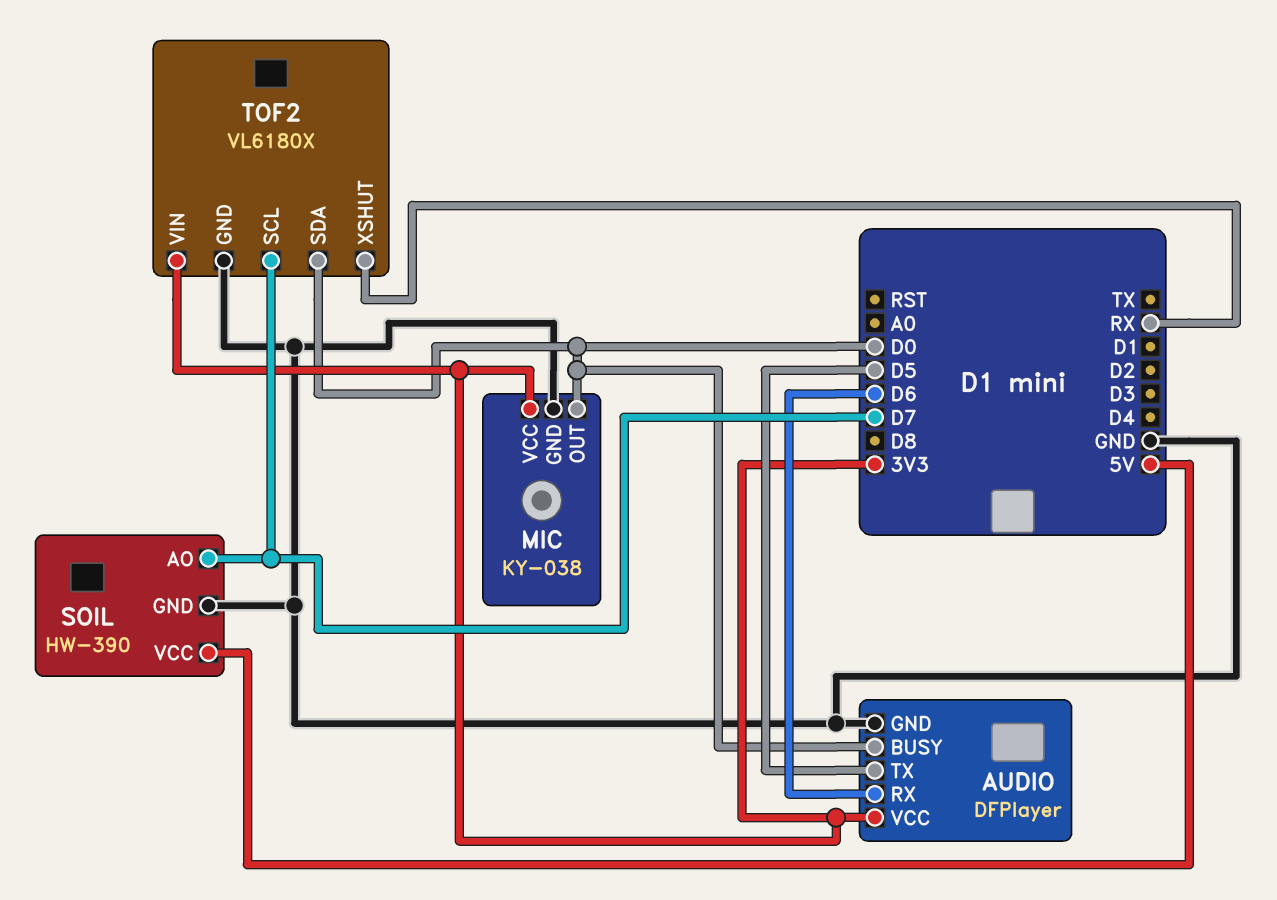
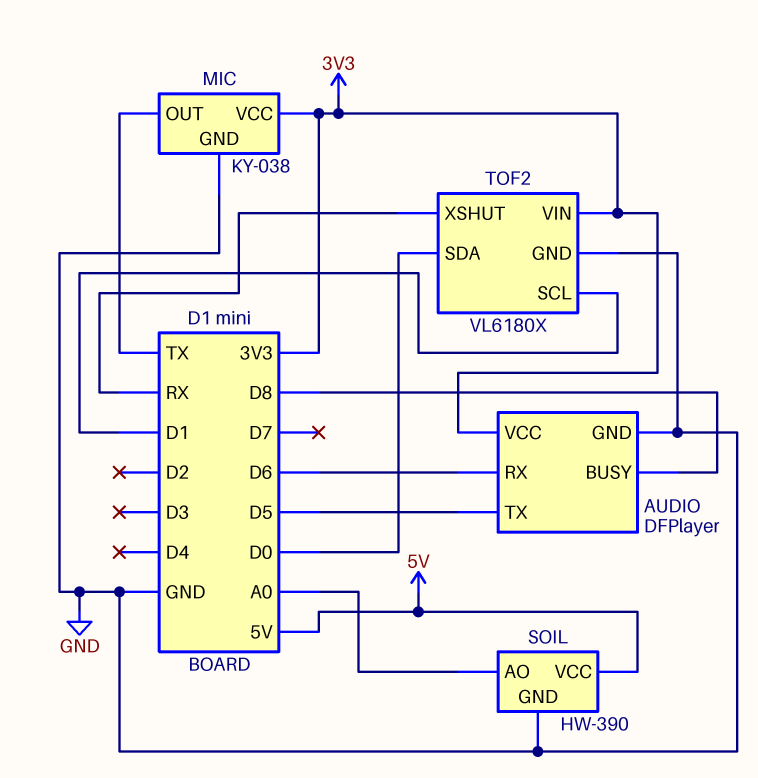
AUDIO pin BUSY: D0 -> D8
MIC pin OUT: D0 -> TX
SOIL pin AO: D7 -> A0
TOF2 pin SCL: D7 -> D1

